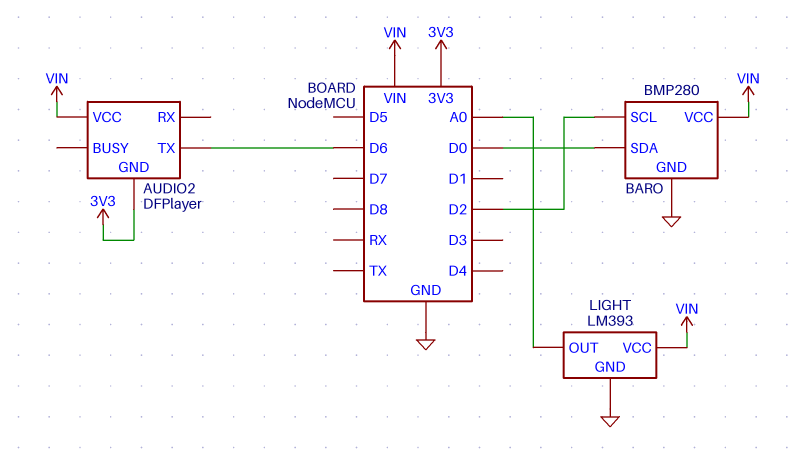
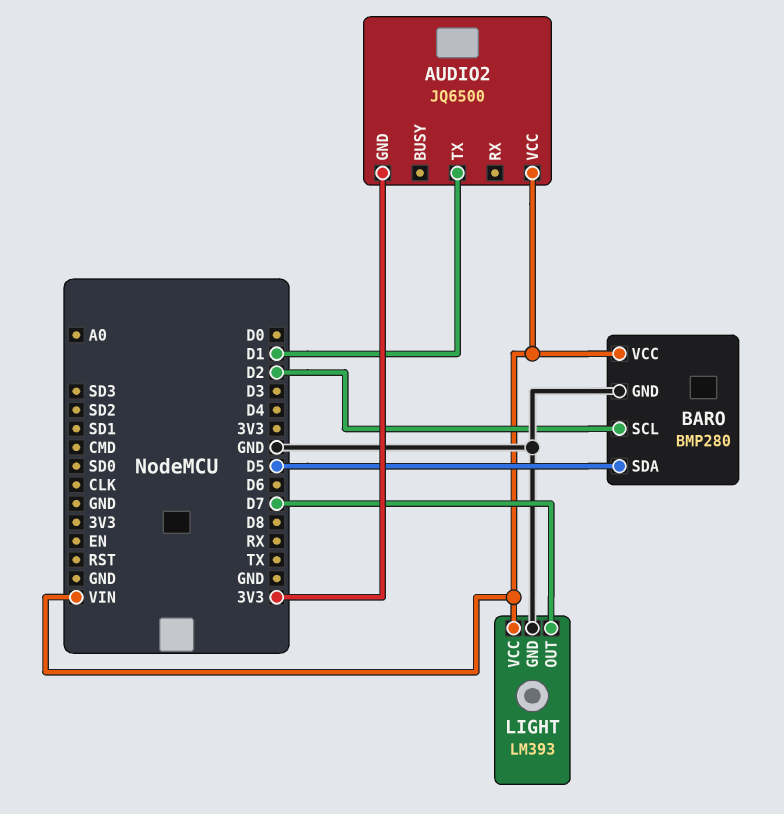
AUDIO2: DFPlayer -> JQ6500
AUDIO2 pin TX: D6 -> D1
BARO pin SDA: D0 -> D5
LIGHT pin OUT: A0 -> D7

